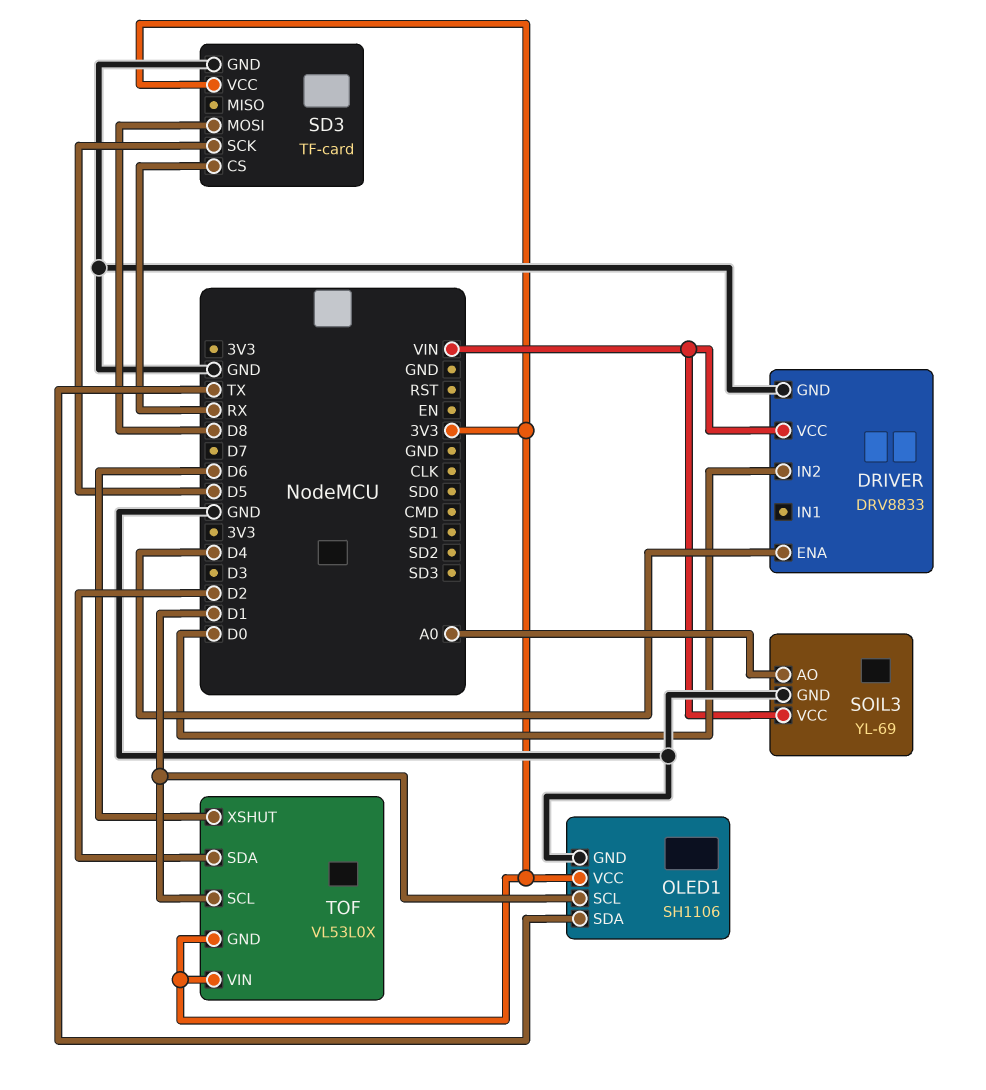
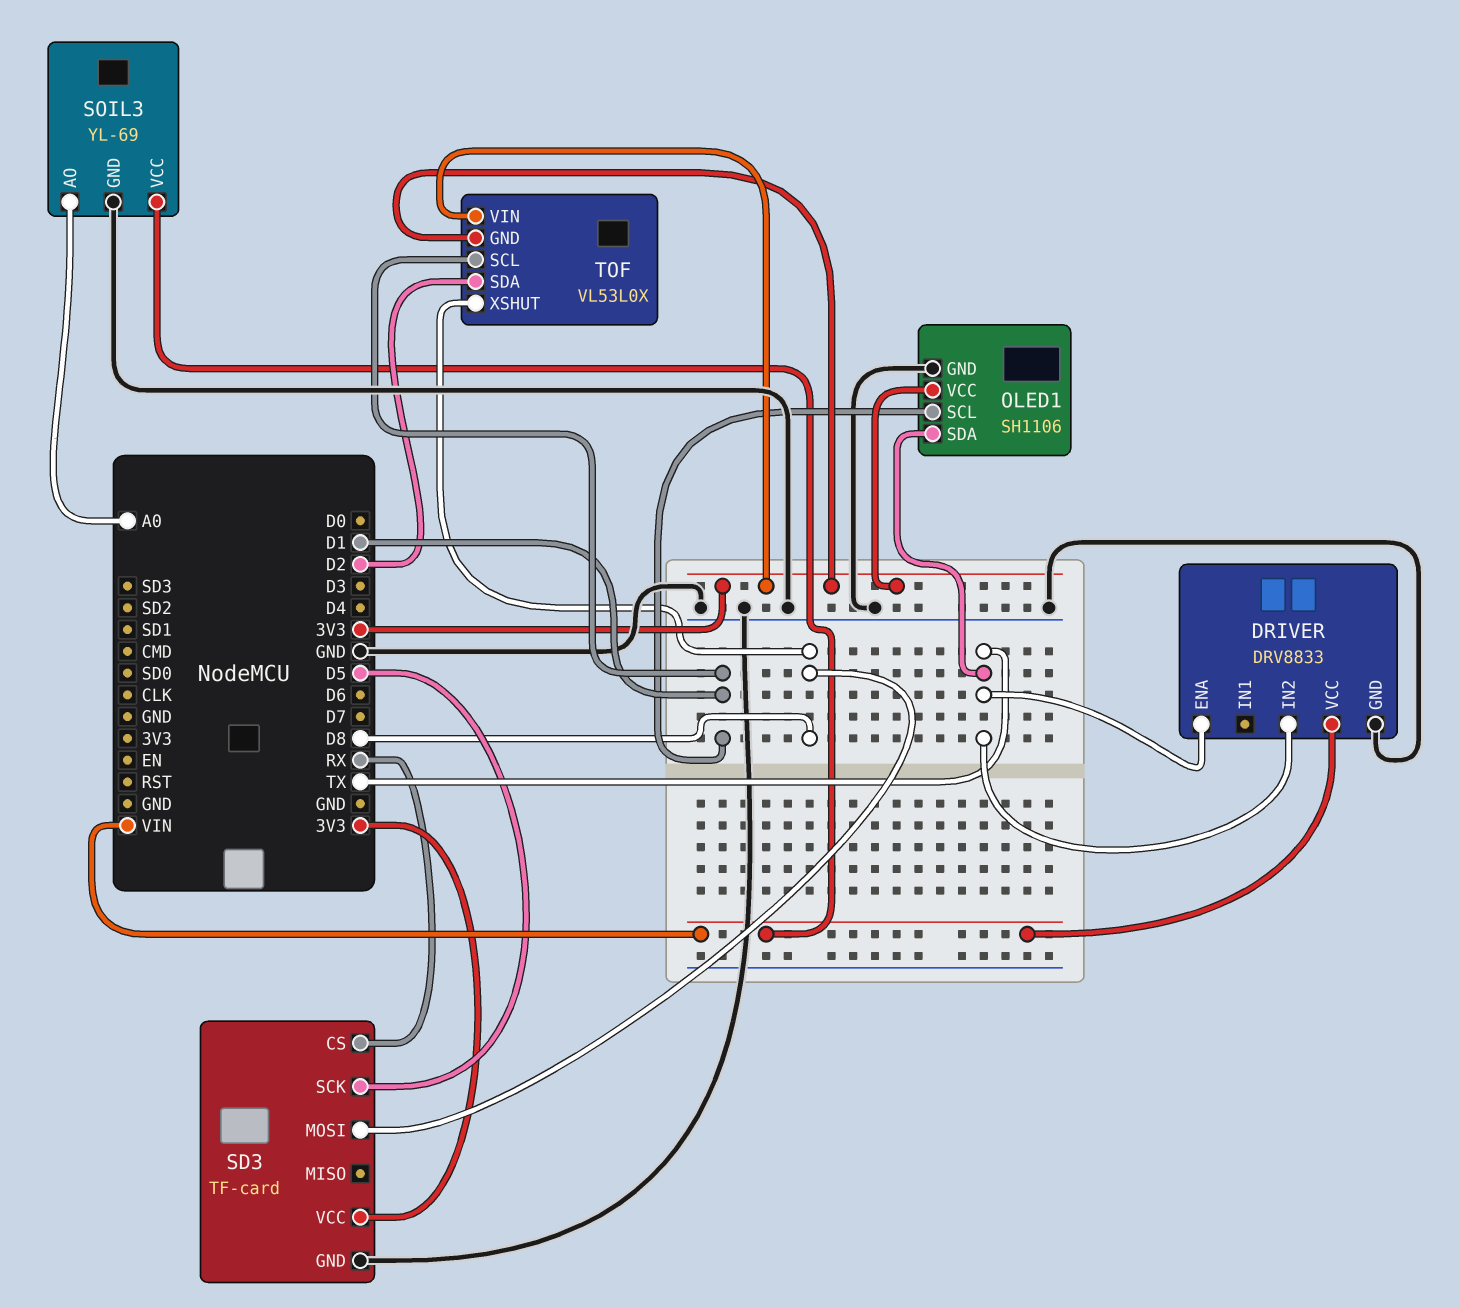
DRIVER pin ENA: D4 -> TX
DRIVER pin IN2: D0 -> TX
TOF pin XSHUT: D6 -> D8

